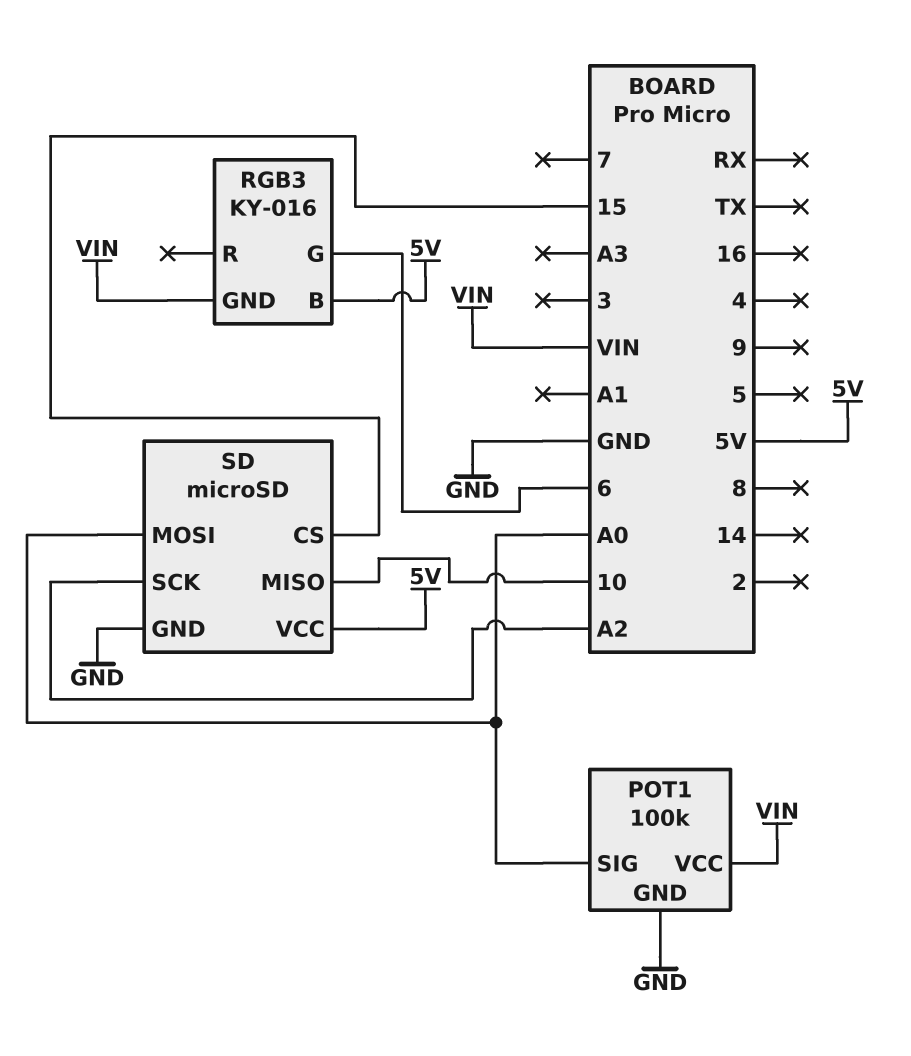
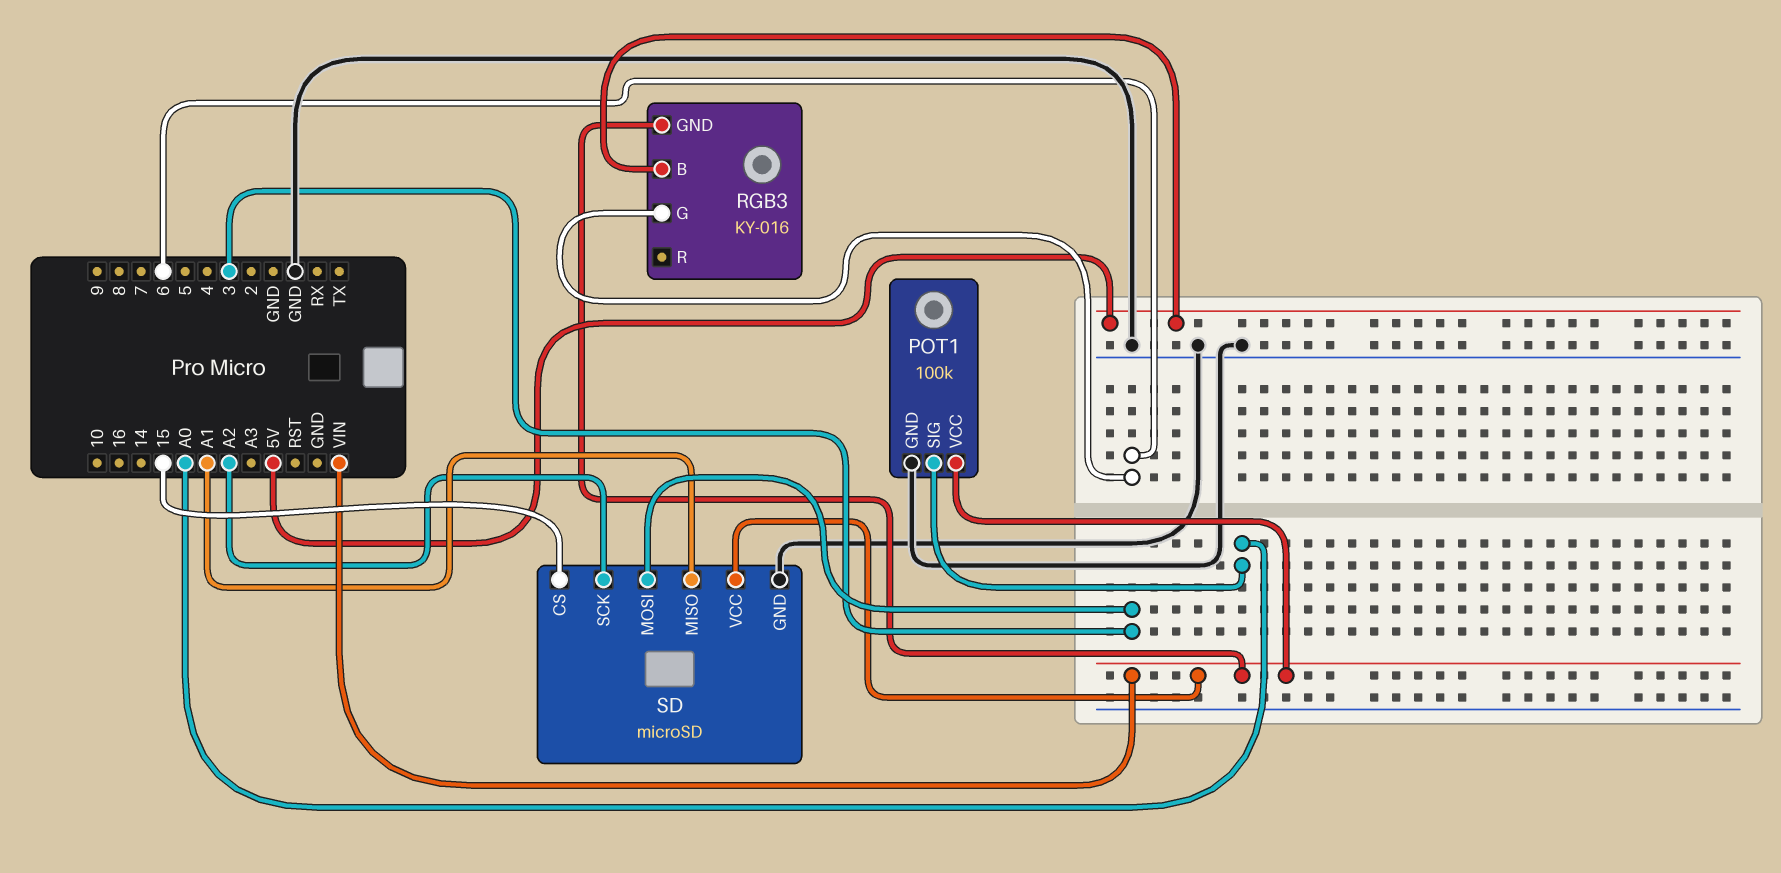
SD pin MISO: 10 -> A1
SD pin MOSI: A0 -> 3
SD pin VCC: 5V -> VIN

